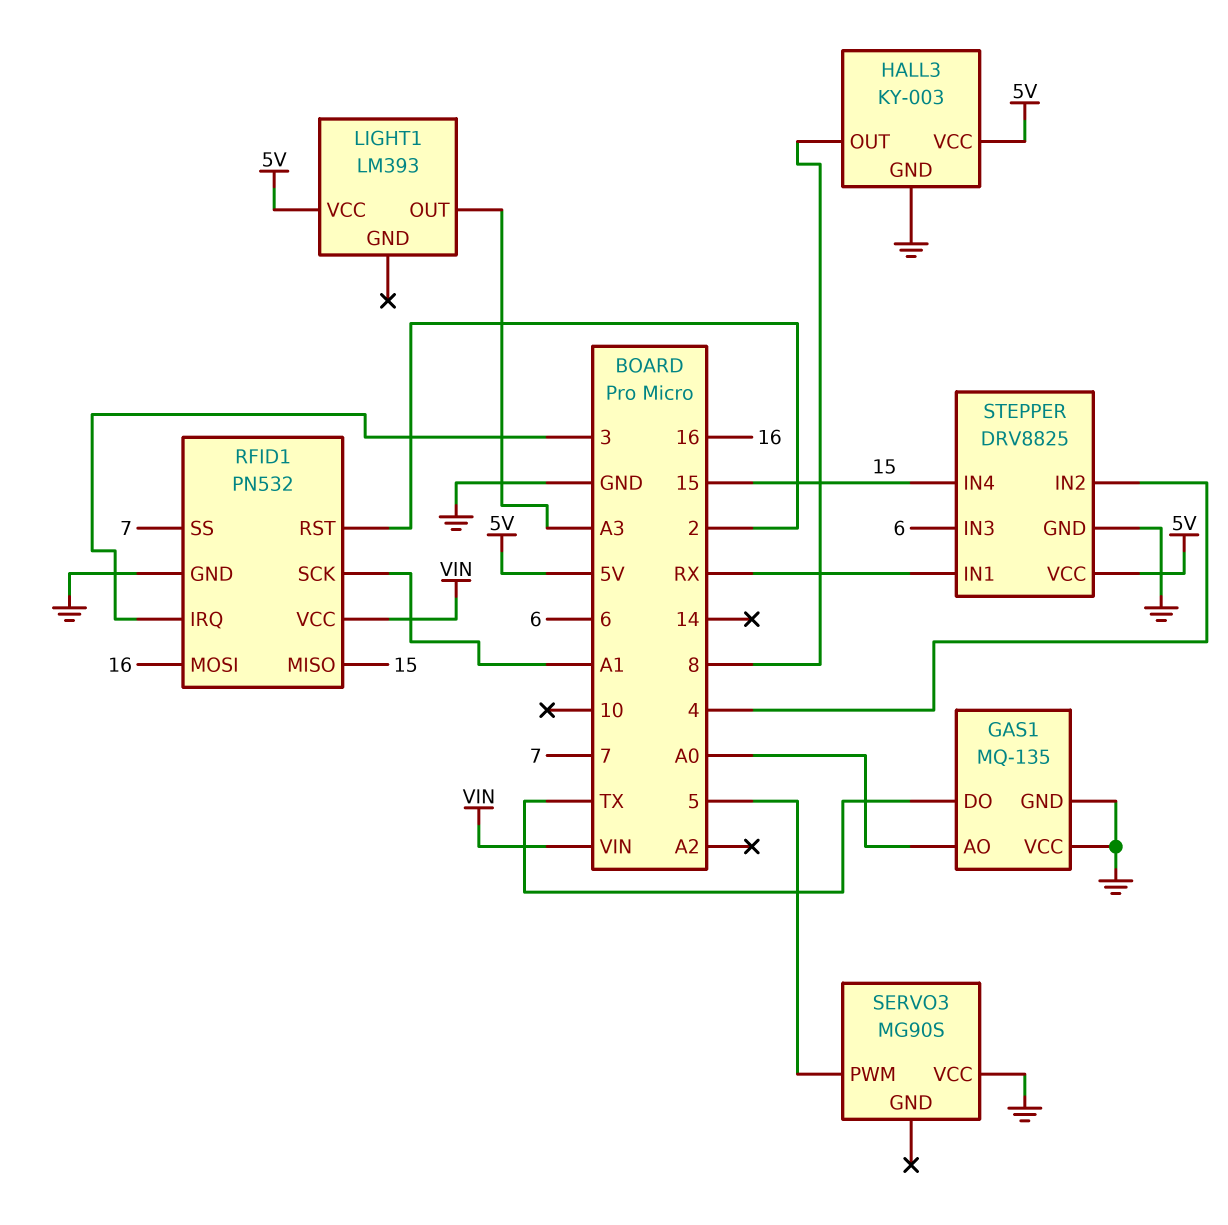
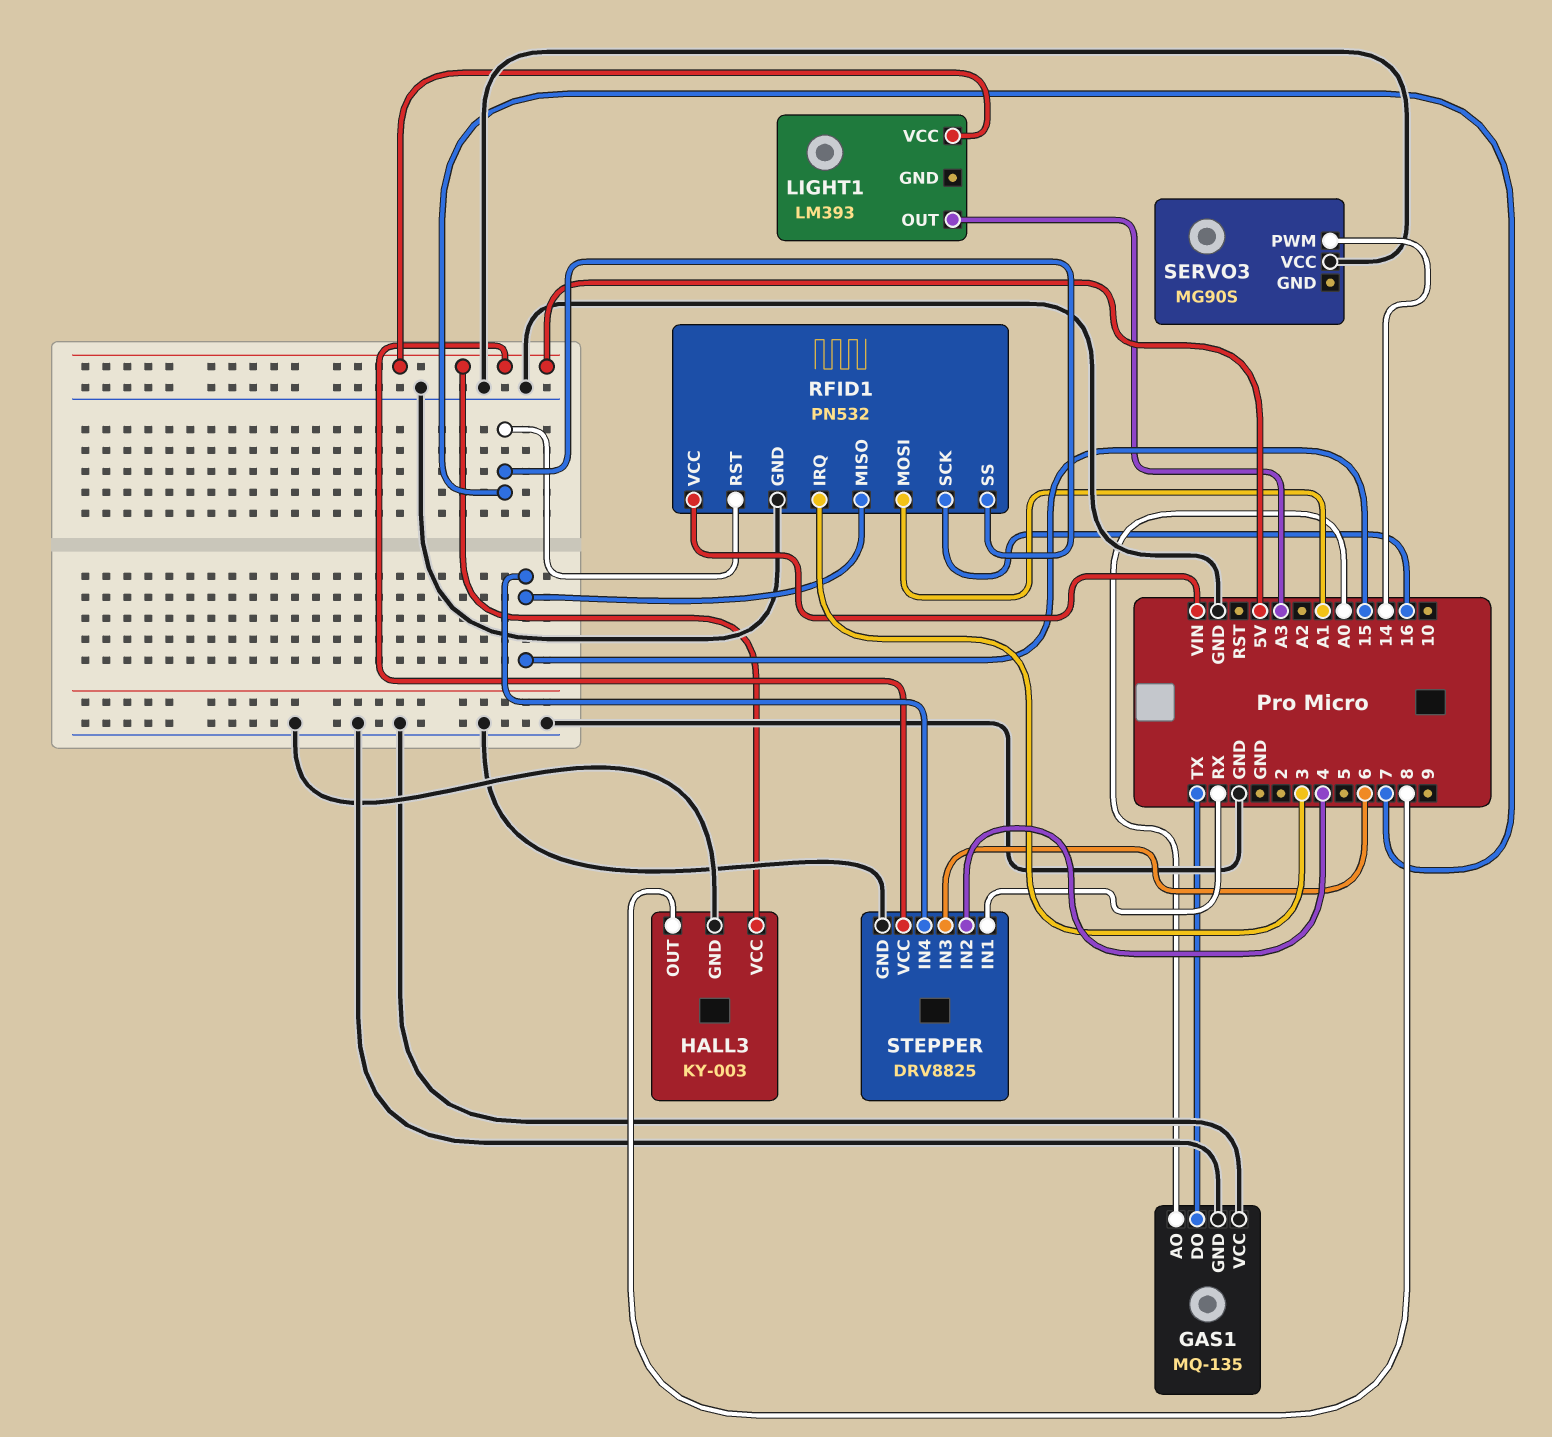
RFID1 pin MOSI: 16 -> A1
RFID1 pin RST: 2 -> 7
RFID1 pin SCK: A1 -> 16
SERVO3 pin PWM: 5 -> 14

